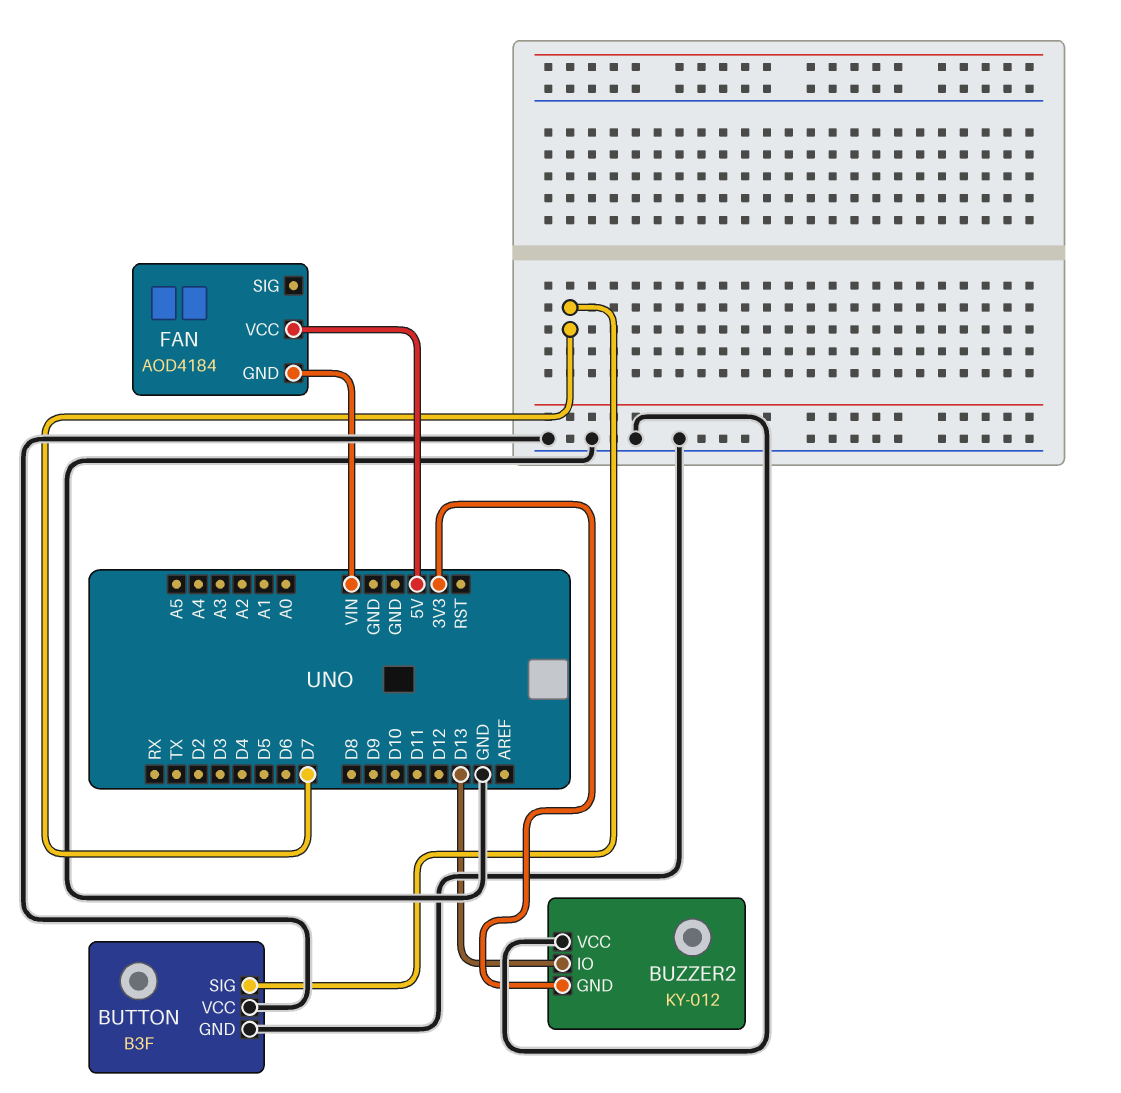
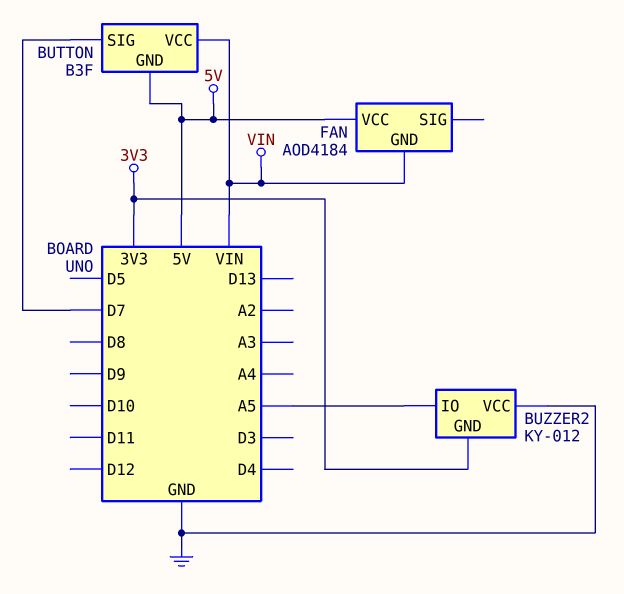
BUTTON pin GND: GND -> 5V
BUTTON pin VCC: GND -> VIN
BUZZER2 pin IO: D13 -> A5

